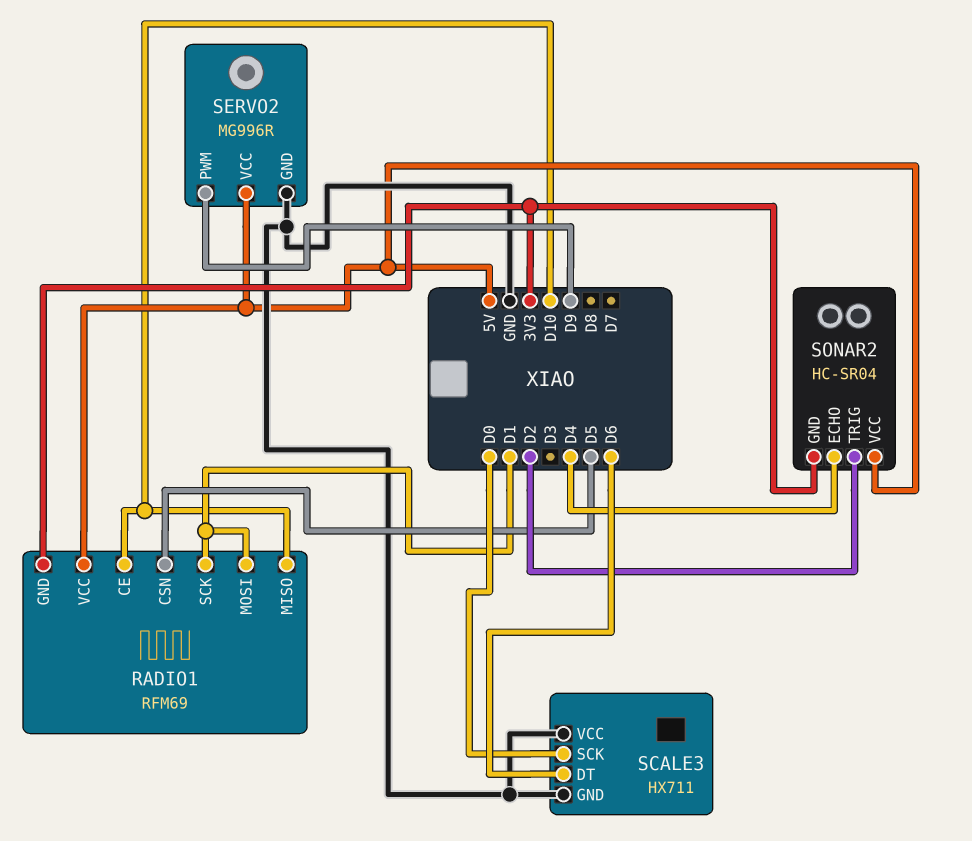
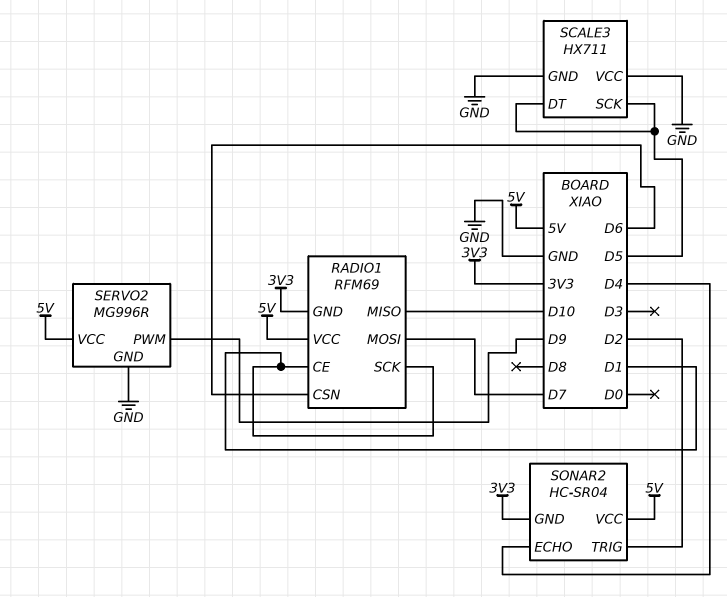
RADIO1 pin CE: D10 -> D1
RADIO1 pin CSN: D5 -> D6
RADIO1 pin MOSI: D1 -> D7
SCALE3 pin DT: D6 -> D5
SCALE3 pin SCK: D0 -> D5

